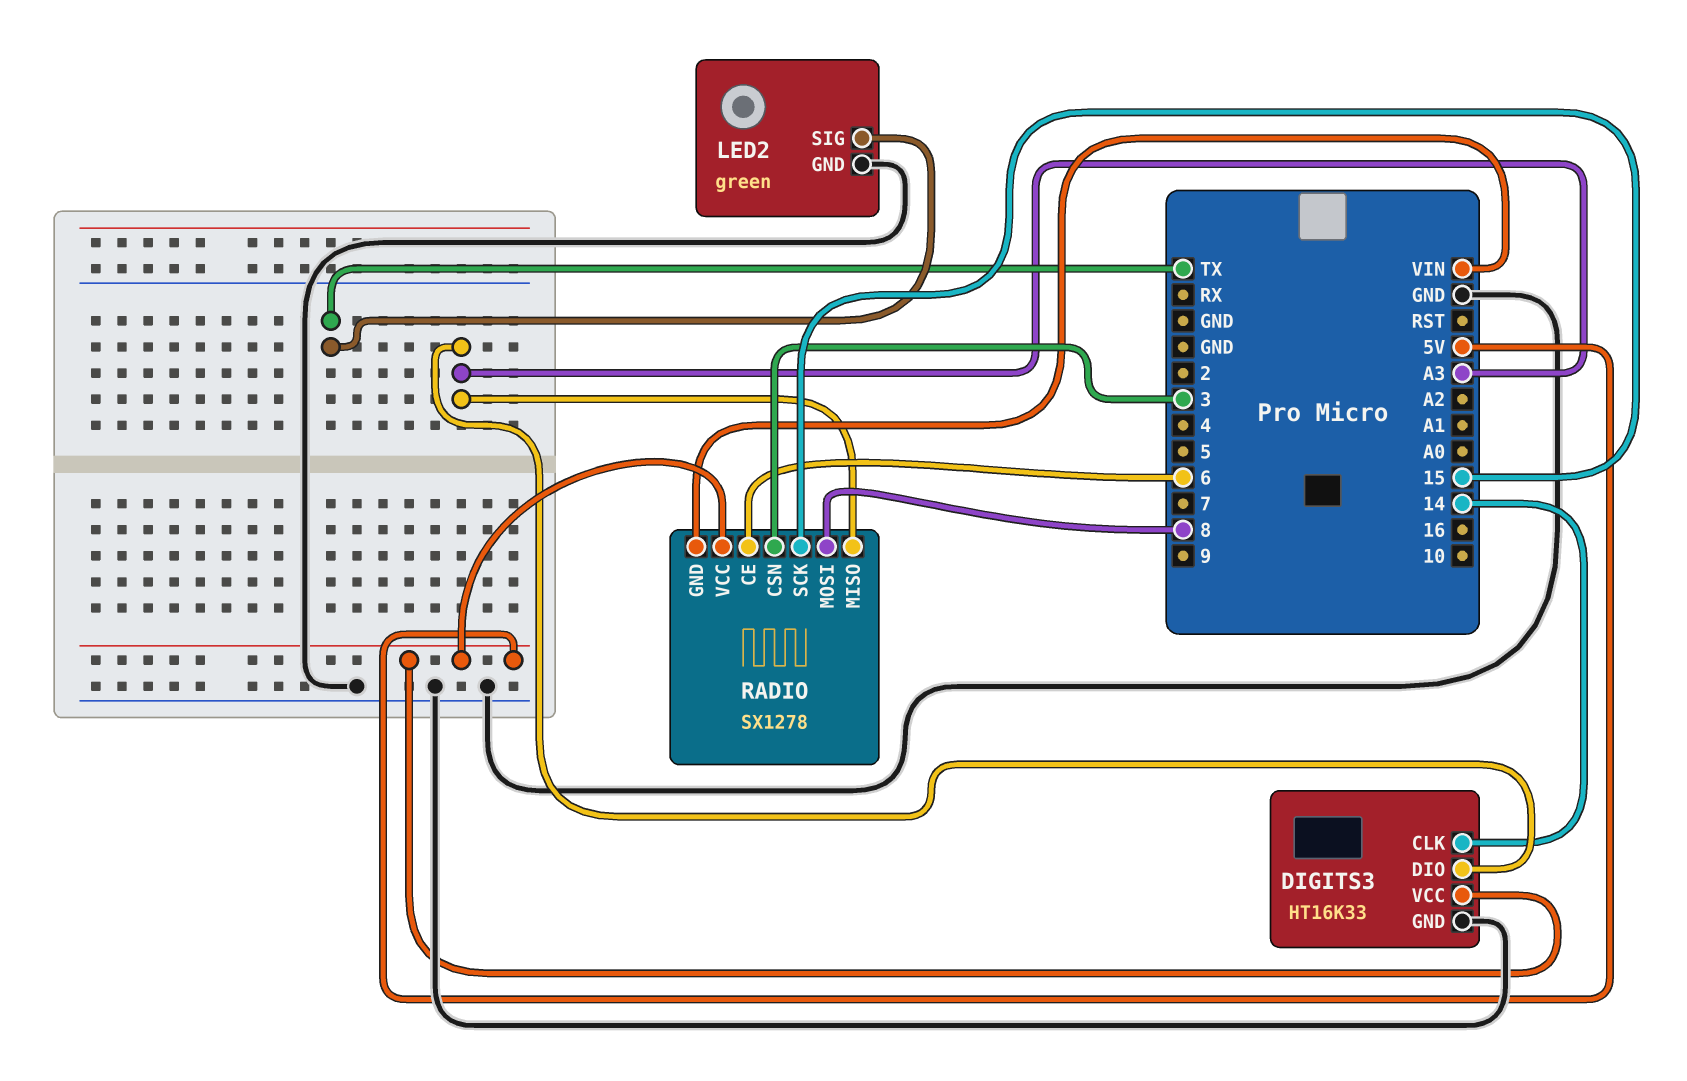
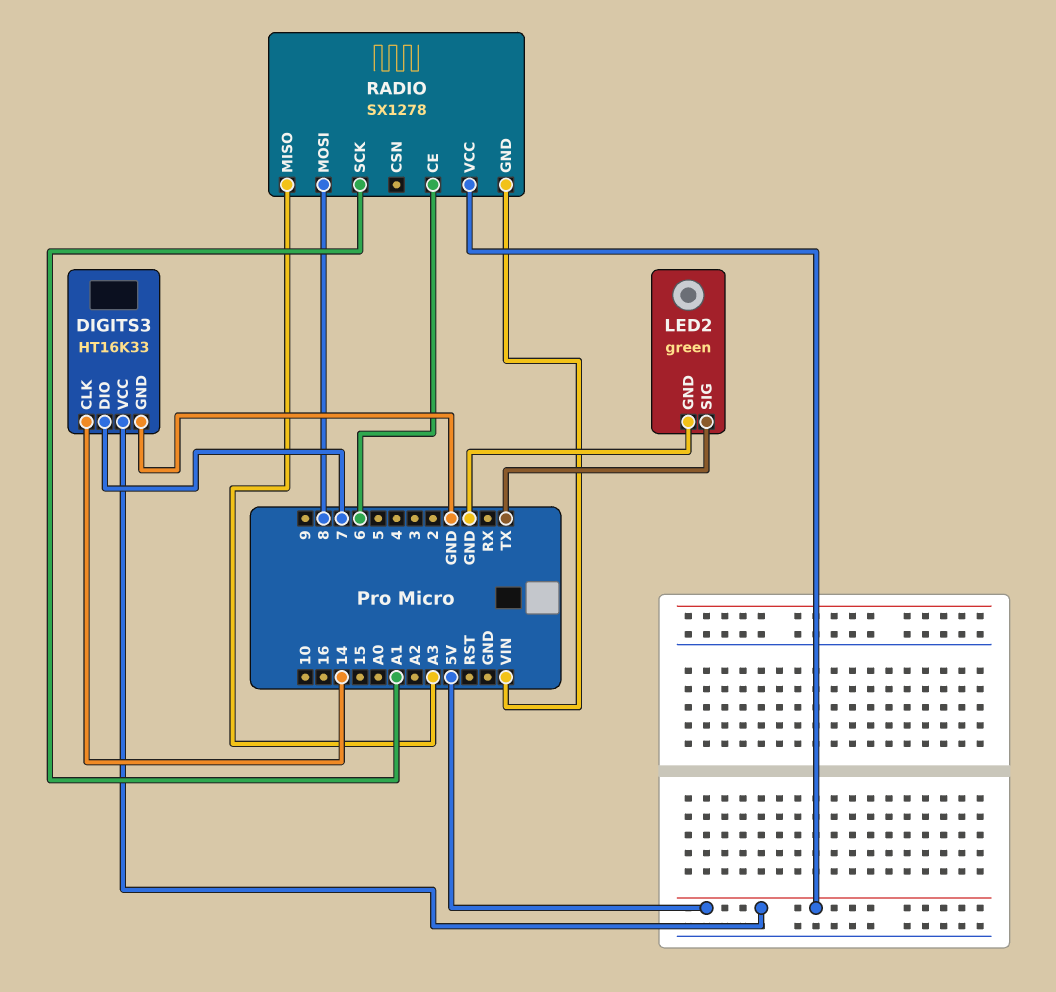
DIGITS3 pin DIO: A3 -> 7
RADIO pin CSN: 3 -> none
RADIO pin SCK: 15 -> A1

